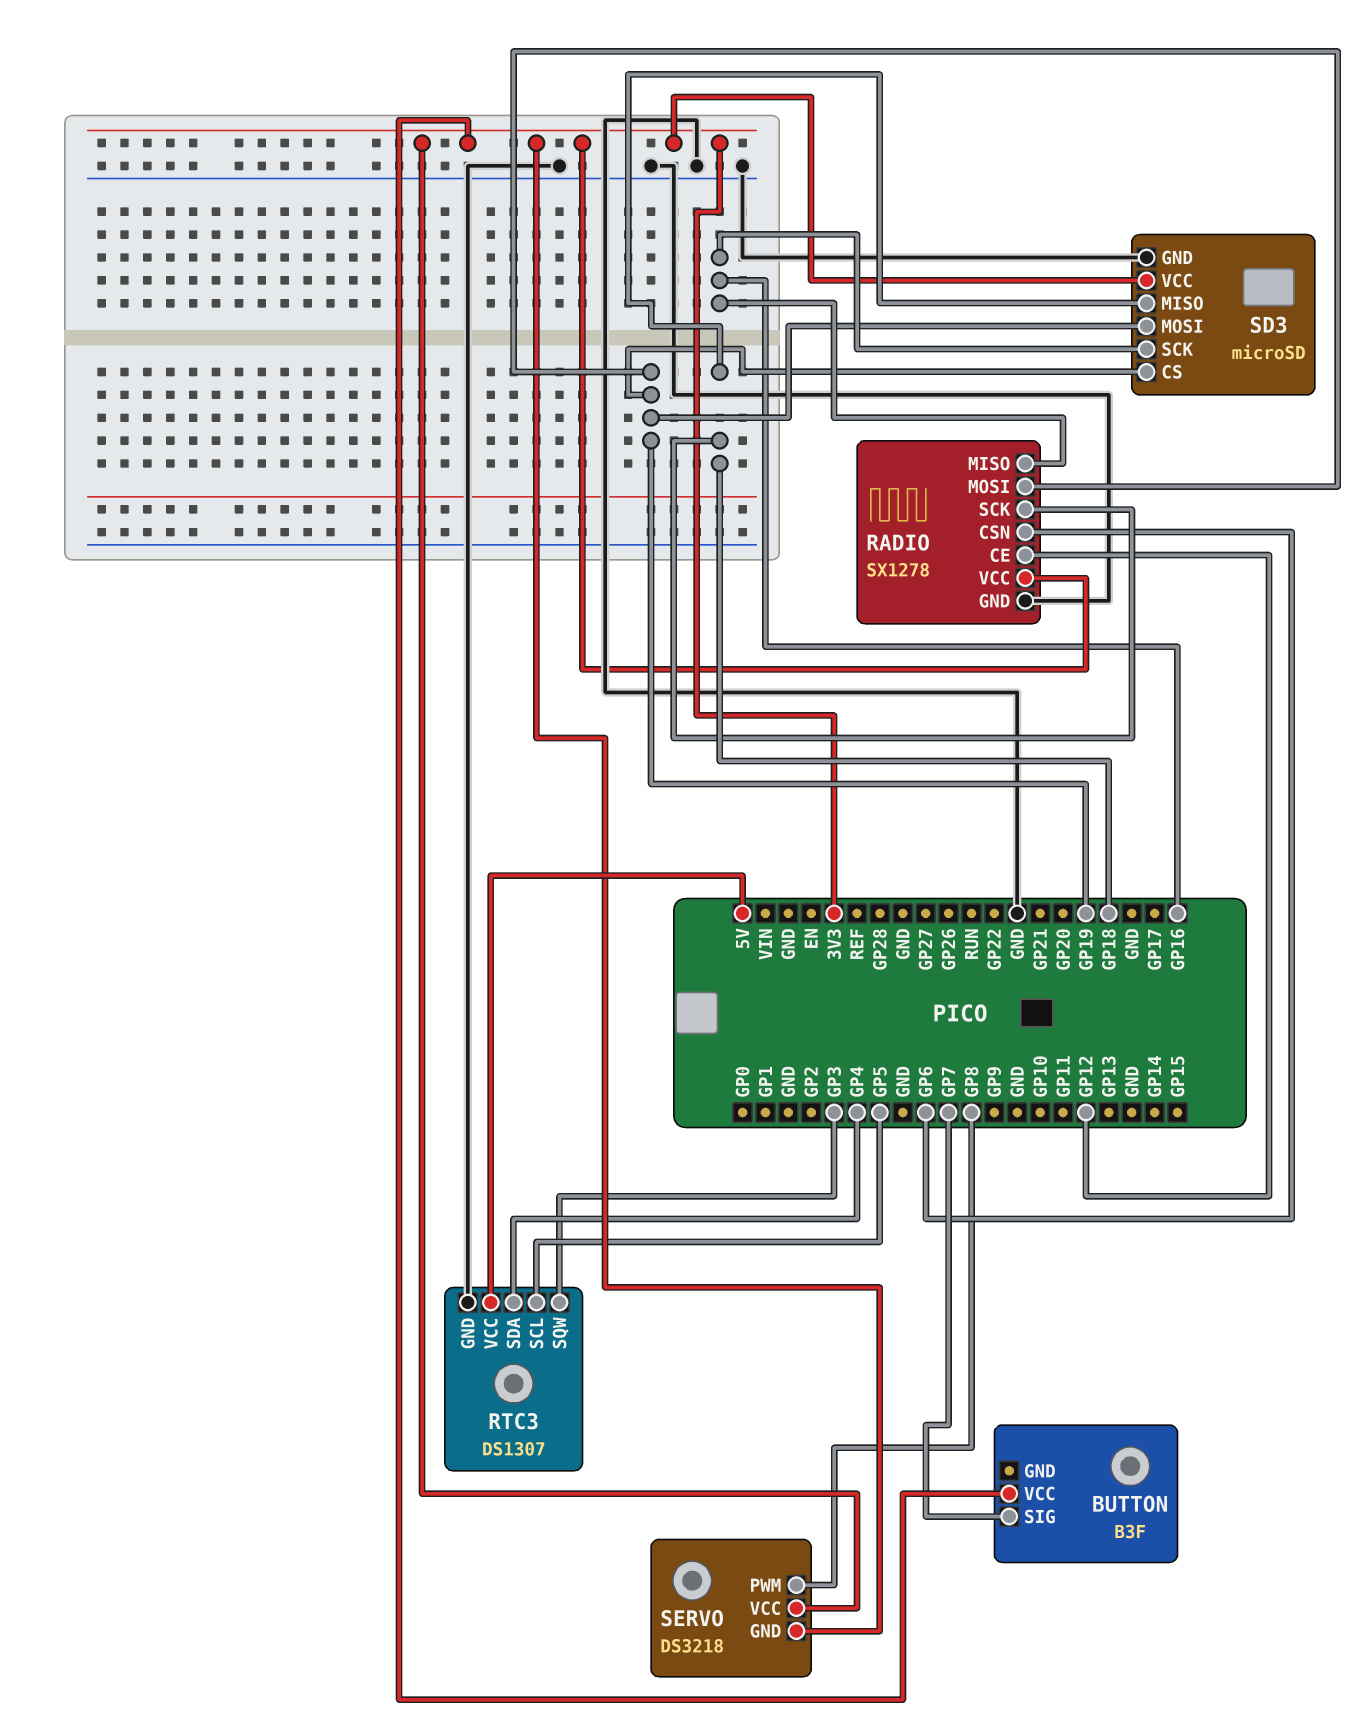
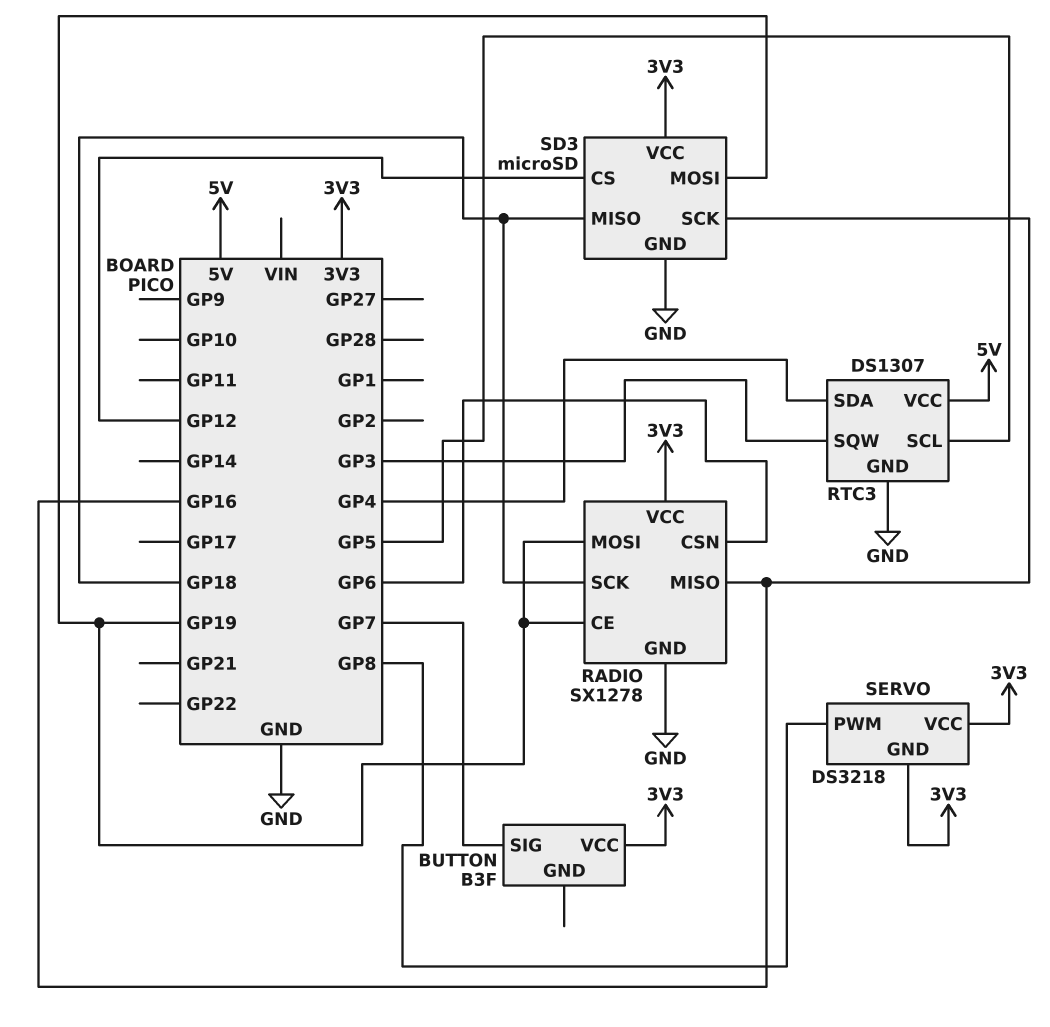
RADIO pin CE: GP12 -> GP19
SD3 pin CS: GP19 -> GP12

